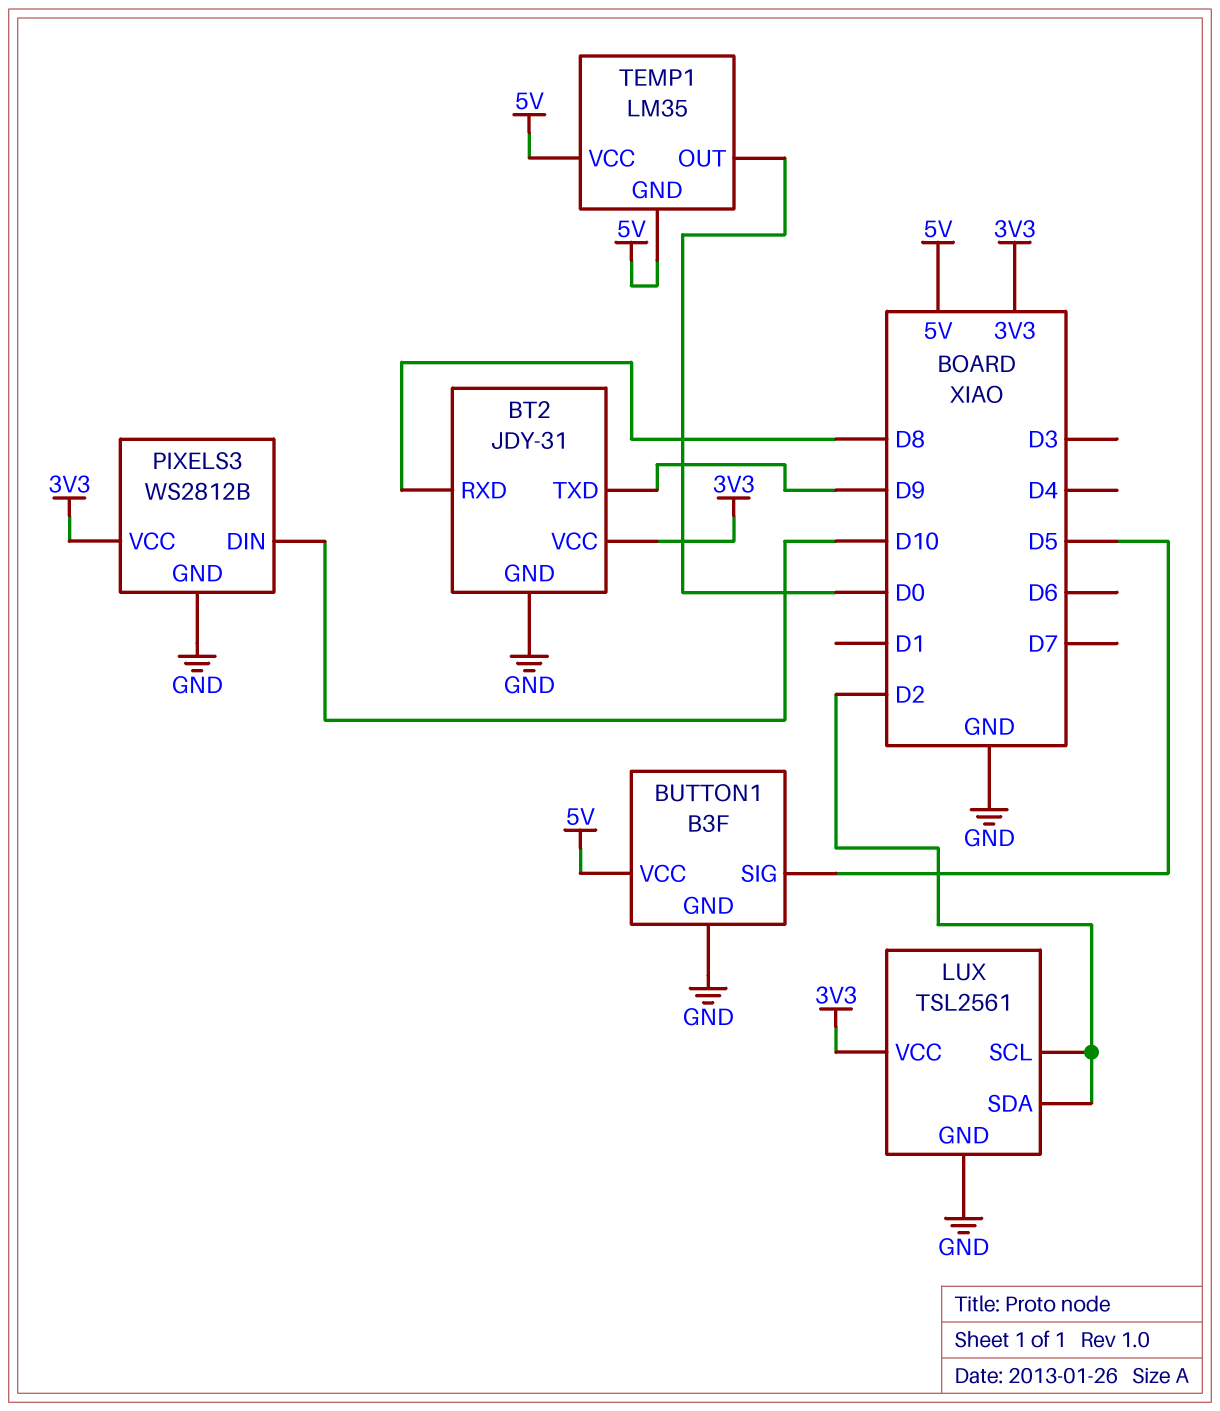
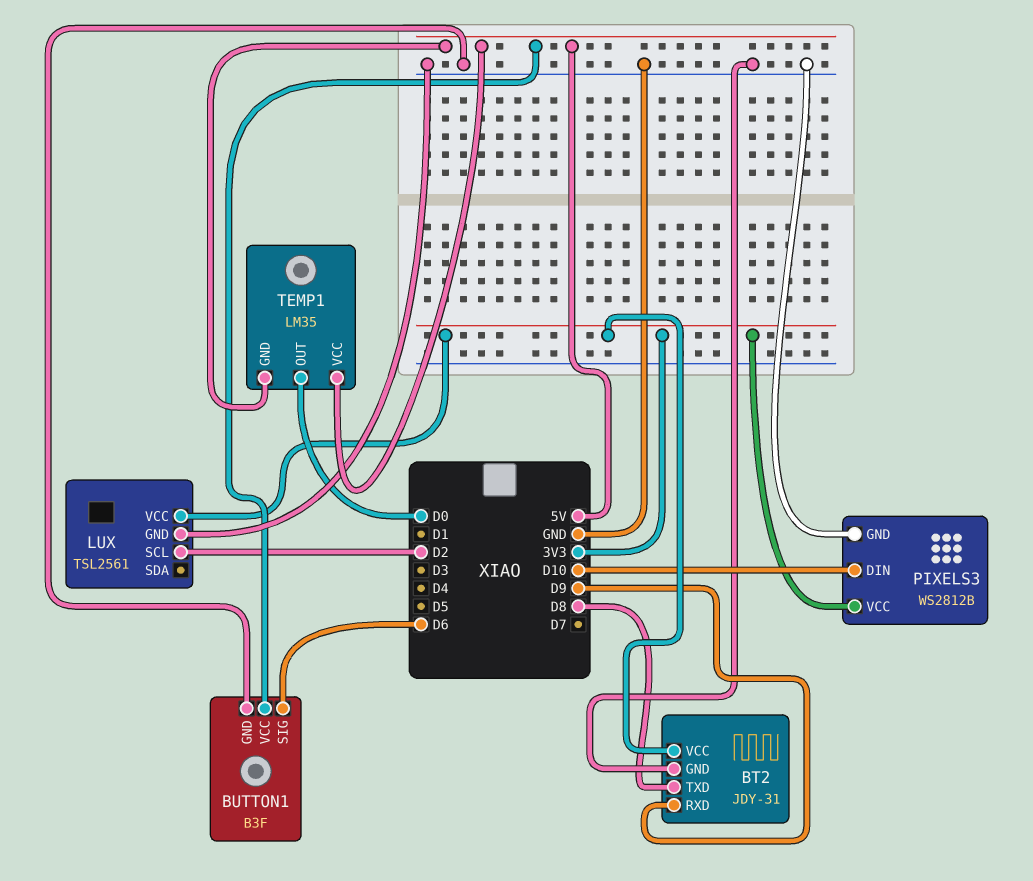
BT2 pin RXD: D8 -> D9
BT2 pin TXD: D9 -> D8
BUTTON1 pin SIG: D5 -> D6
LUX pin SDA: D2 -> none

